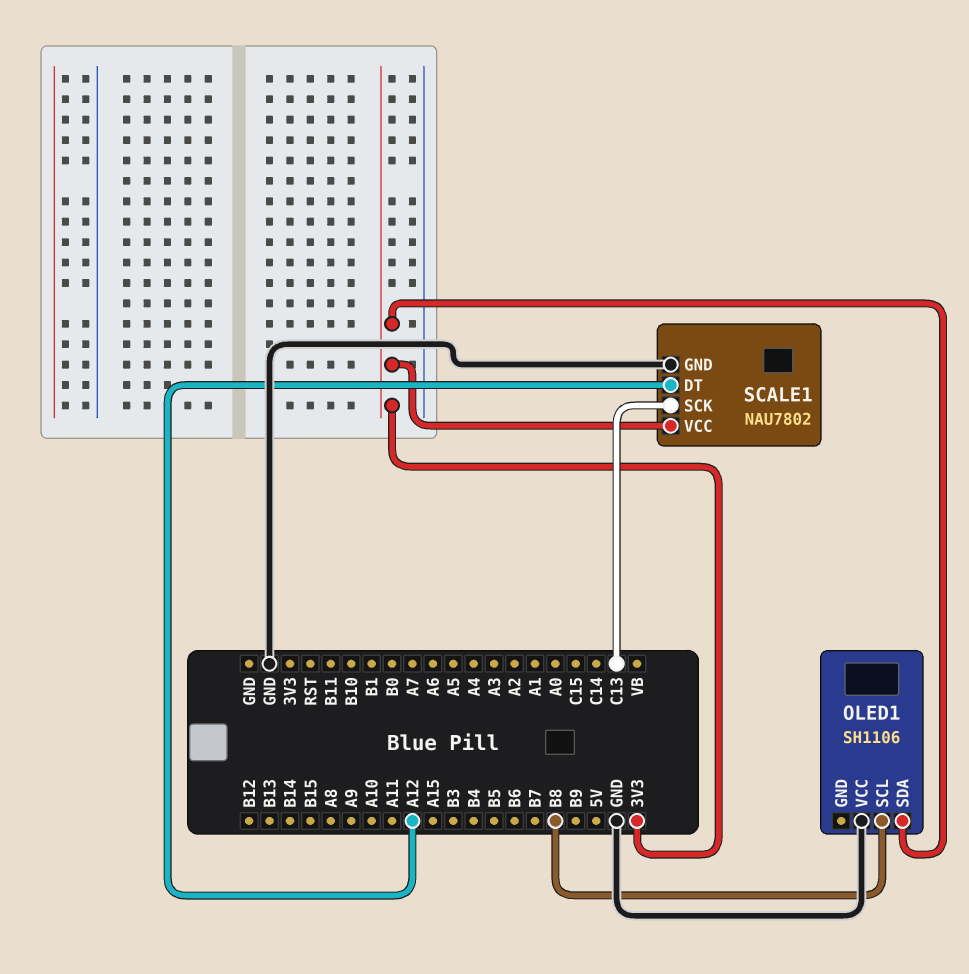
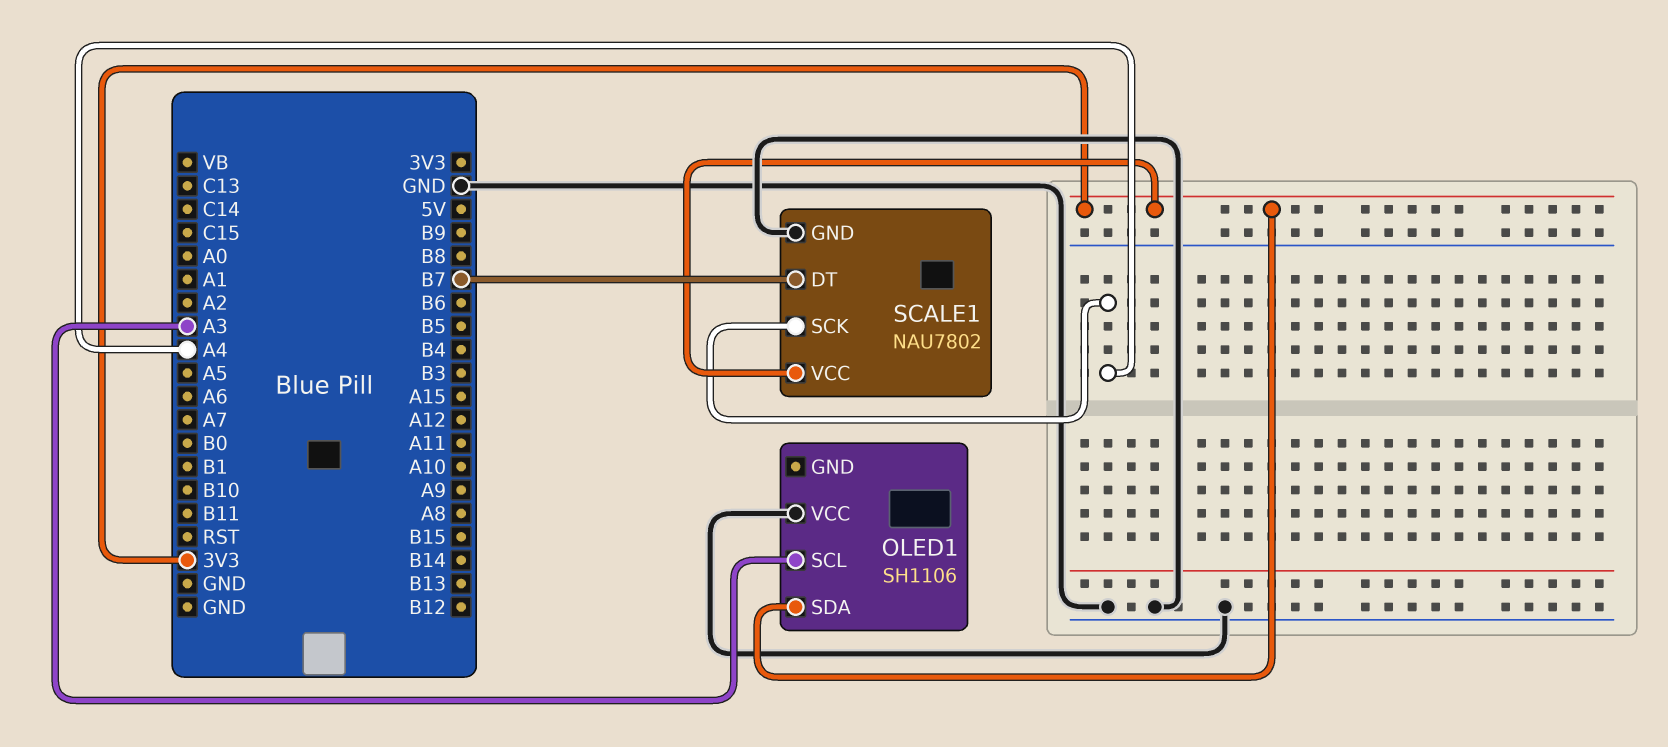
OLED1 pin SCL: B8 -> A3
SCALE1 pin DT: A12 -> B7
SCALE1 pin SCK: C13 -> A4

